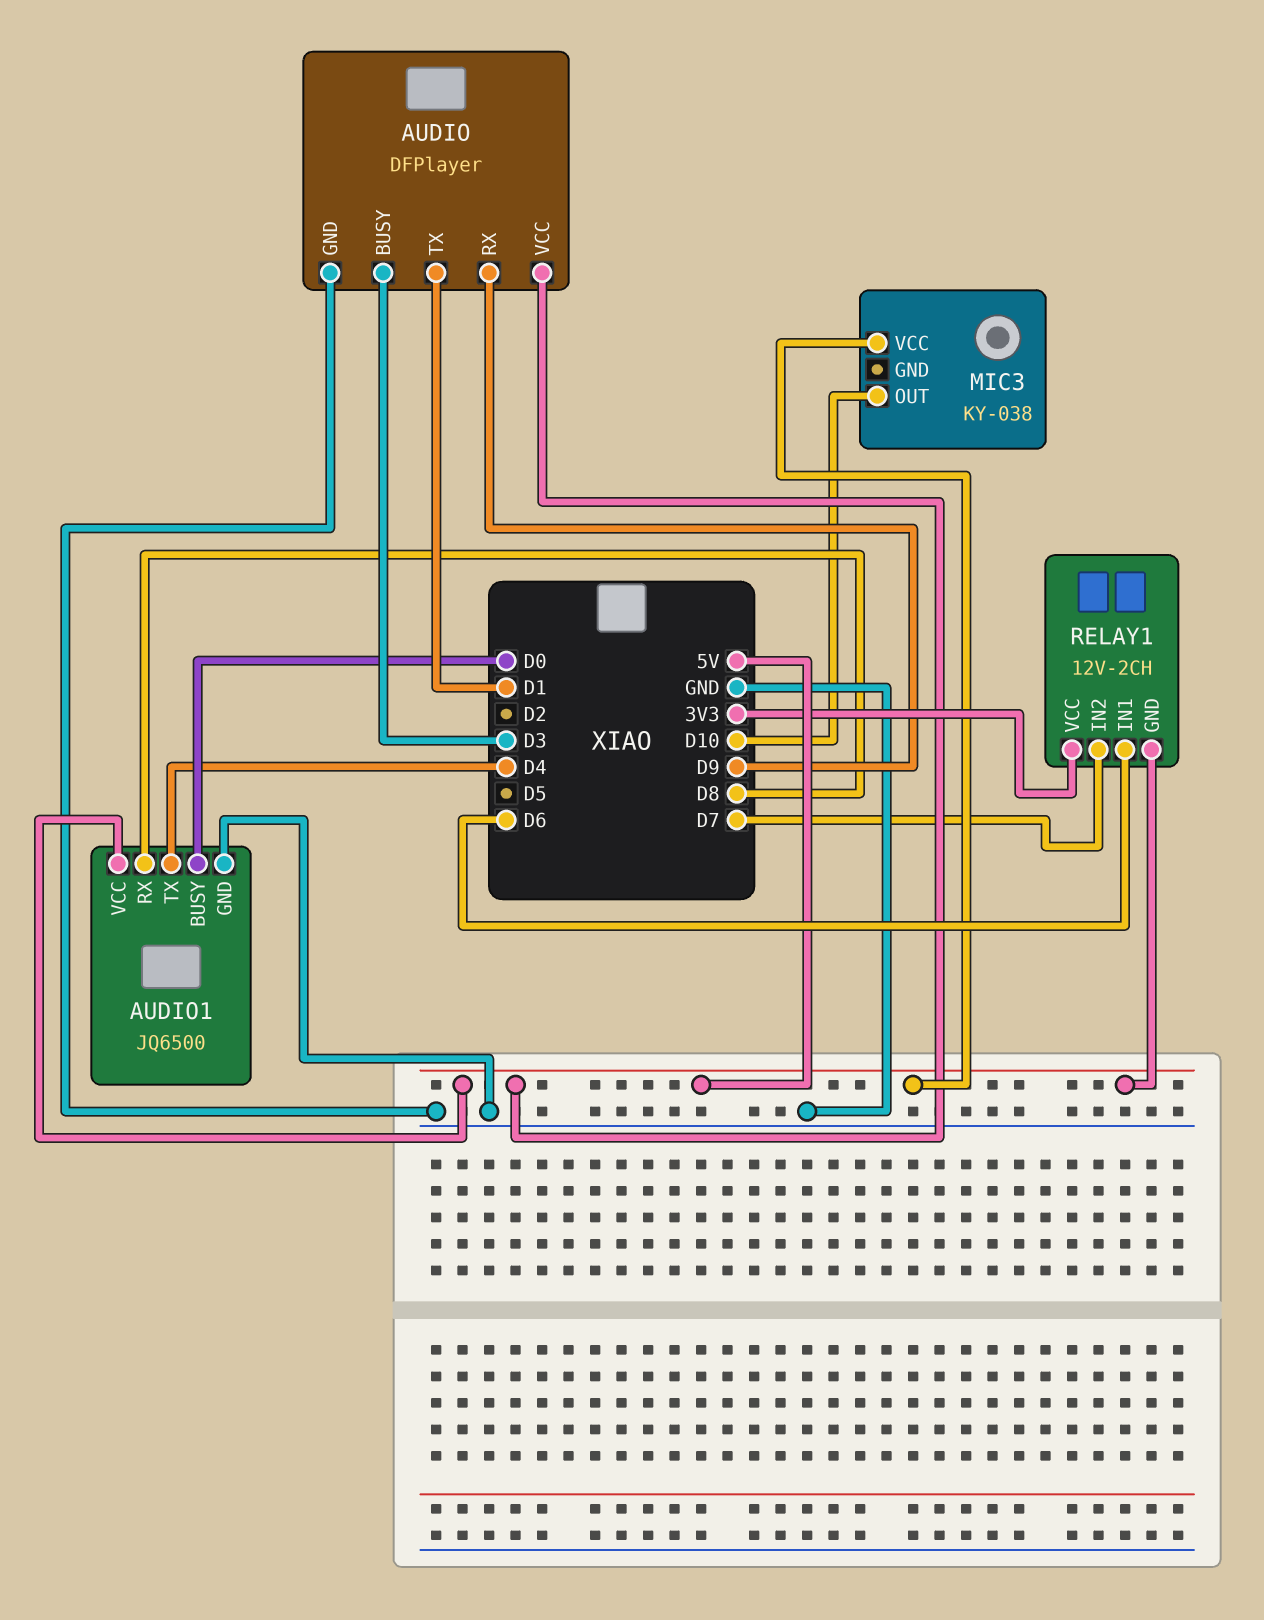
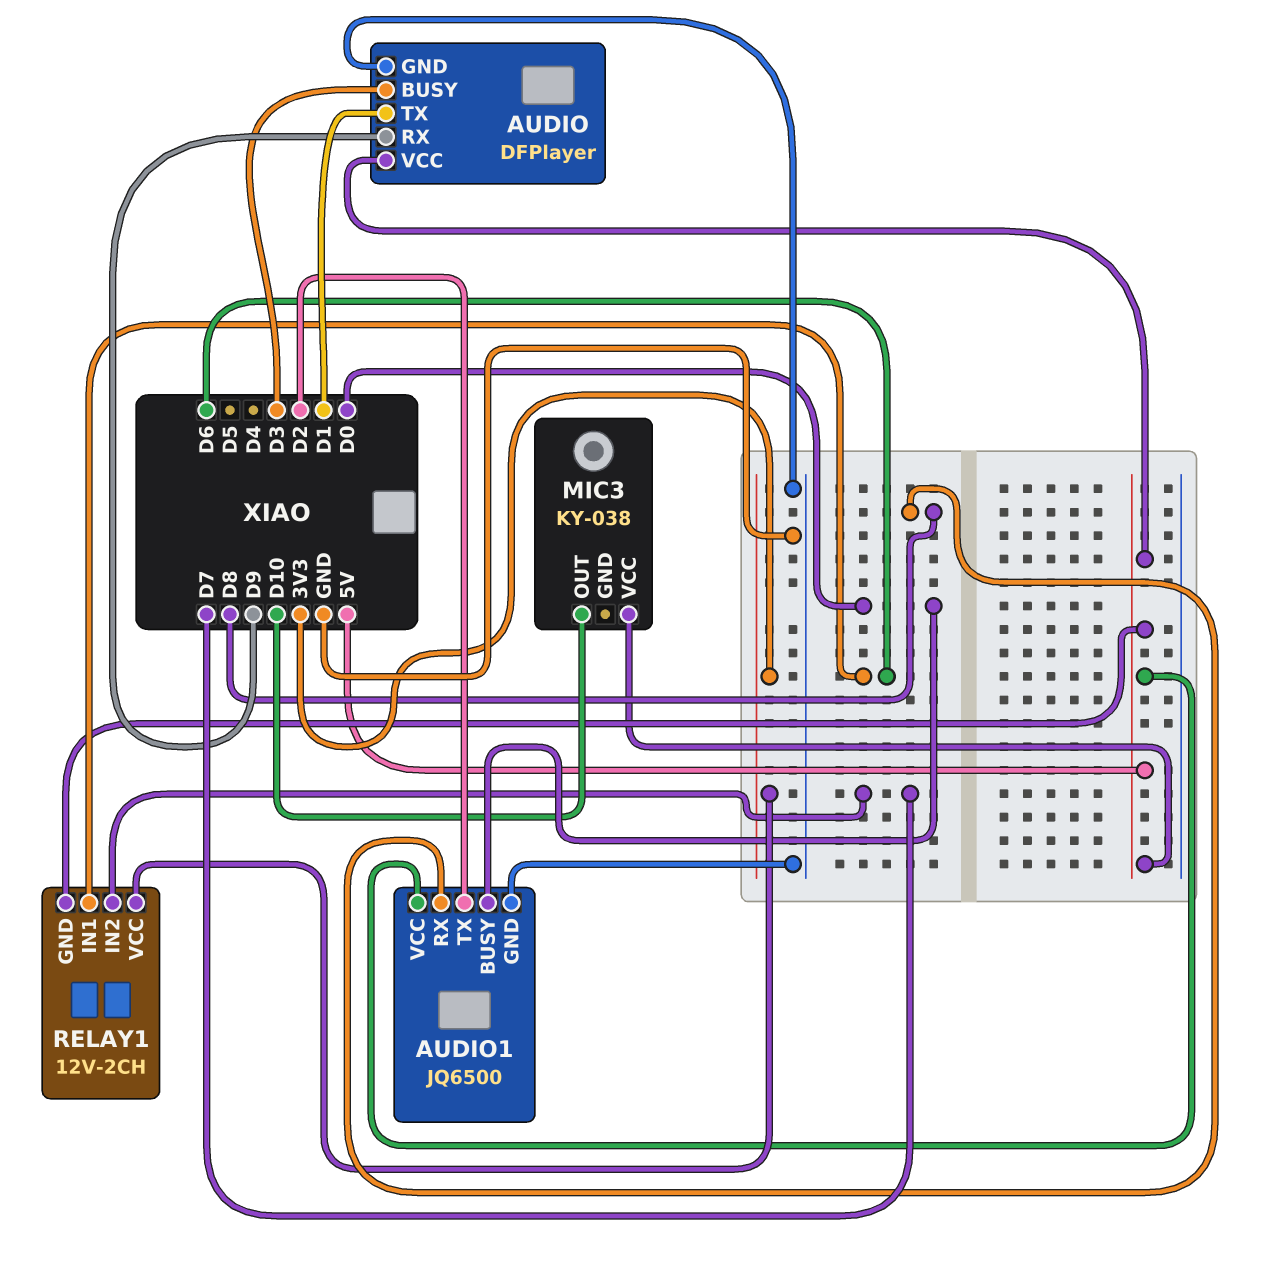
AUDIO1 pin TX: D4 -> D2

